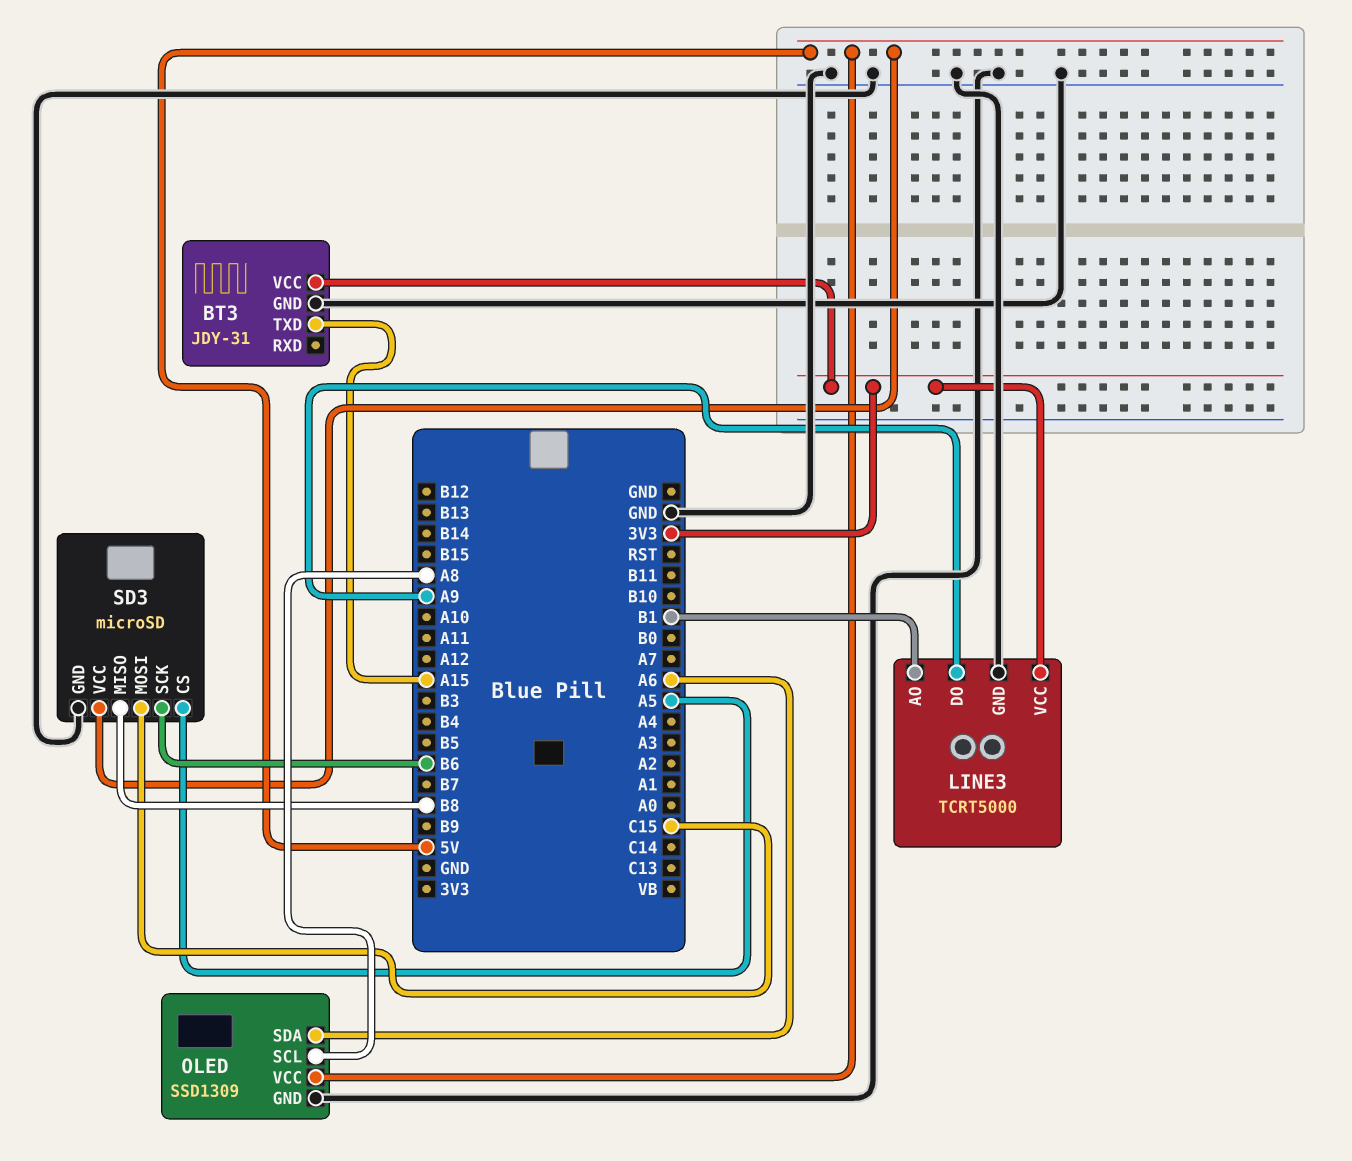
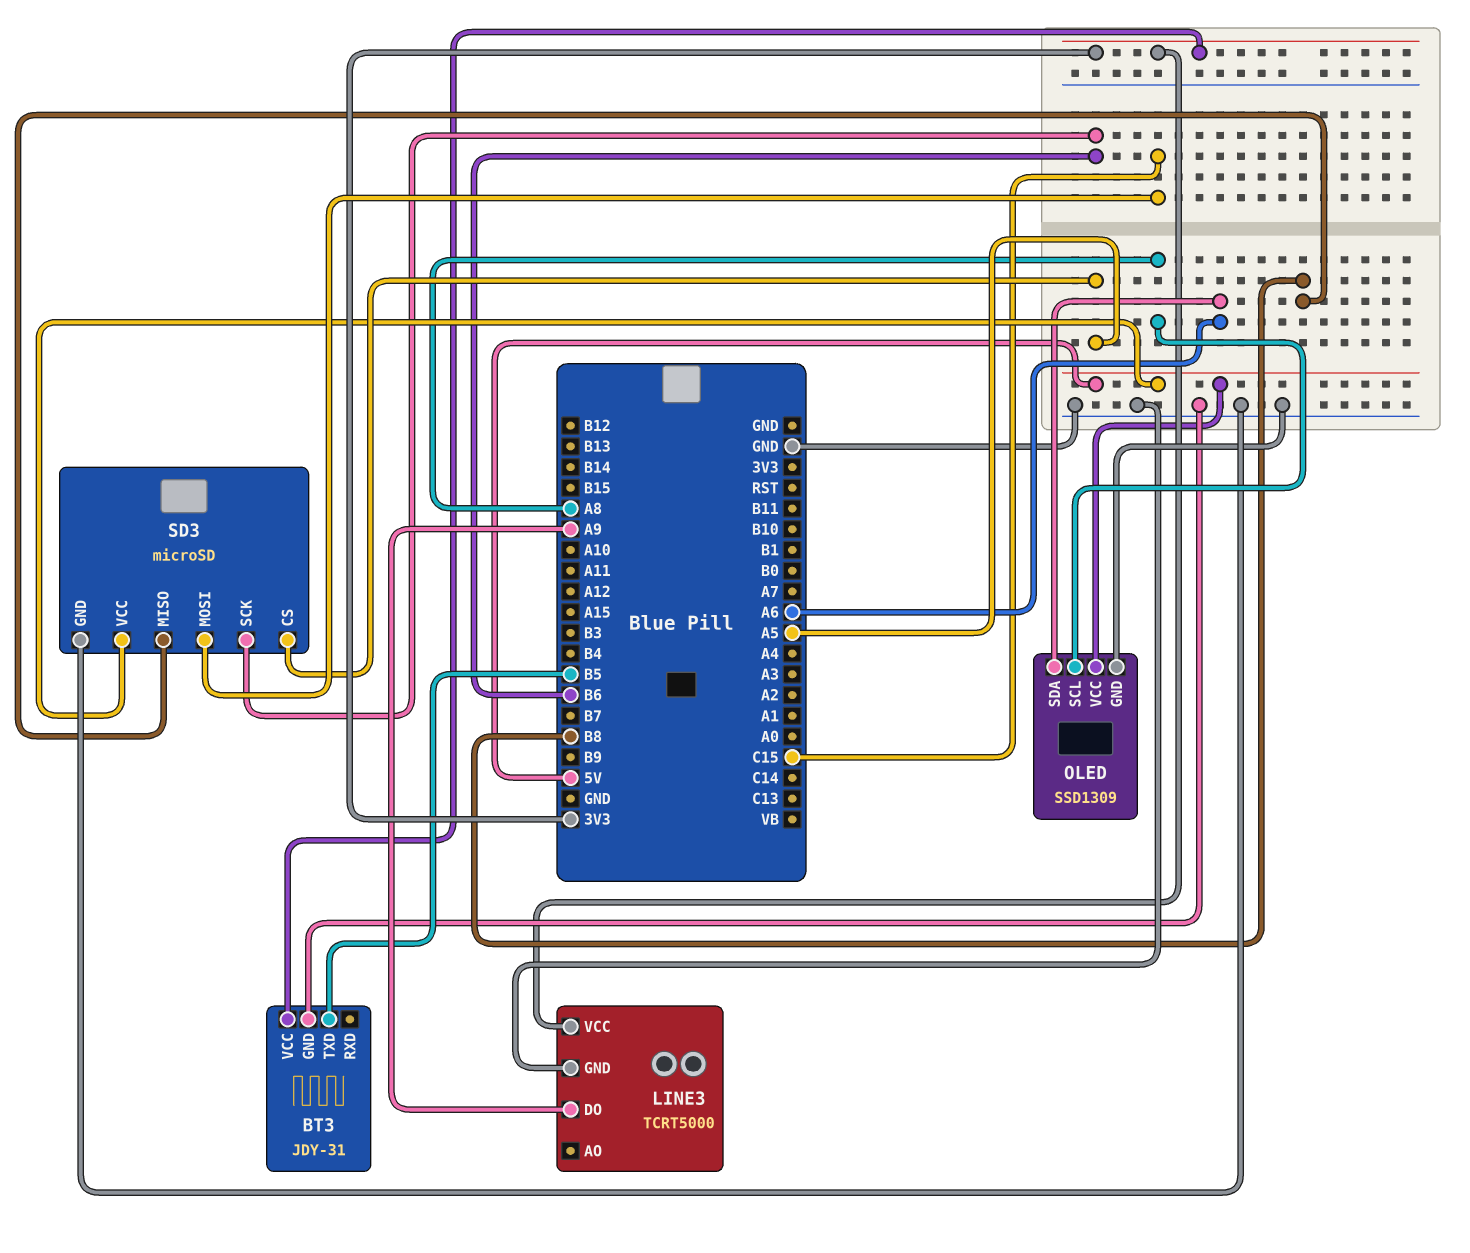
BT3 pin TXD: A15 -> B5
LINE3 pin AO: B1 -> none

